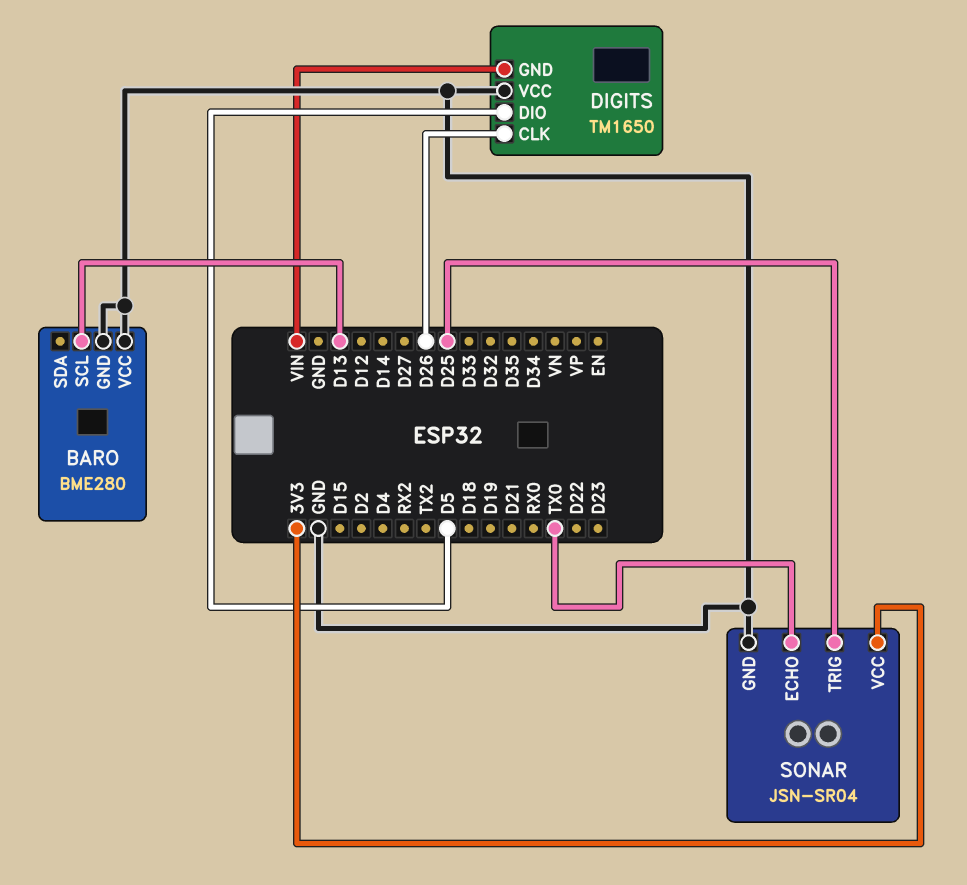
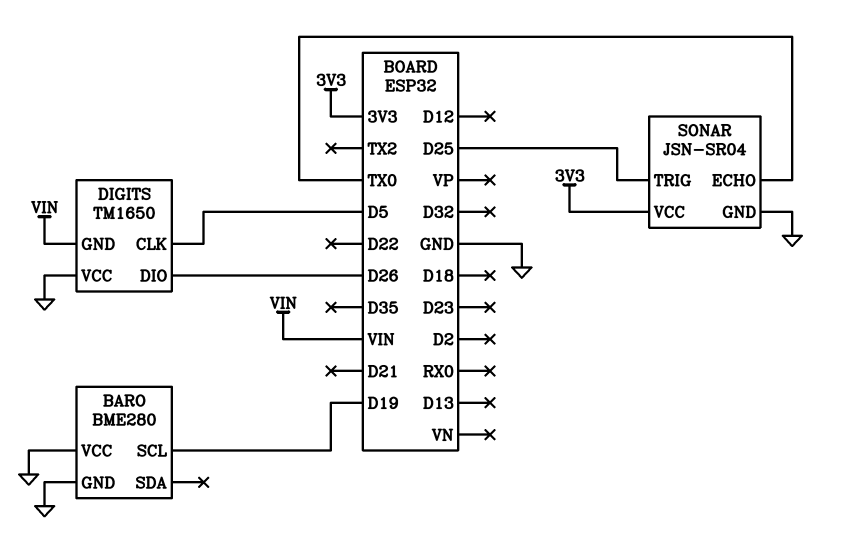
BARO pin SCL: D13 -> D19
DIGITS pin CLK: D26 -> D5
DIGITS pin DIO: D5 -> D26

